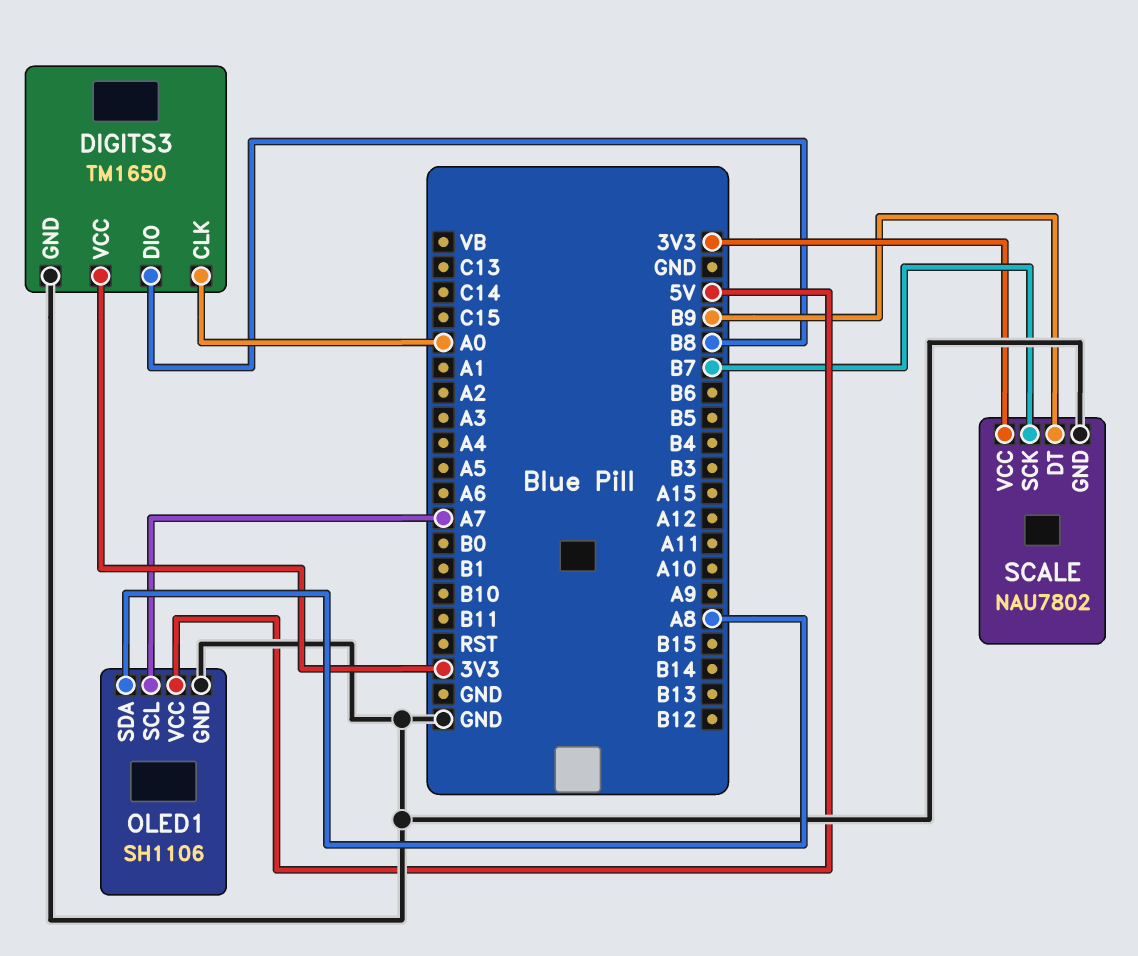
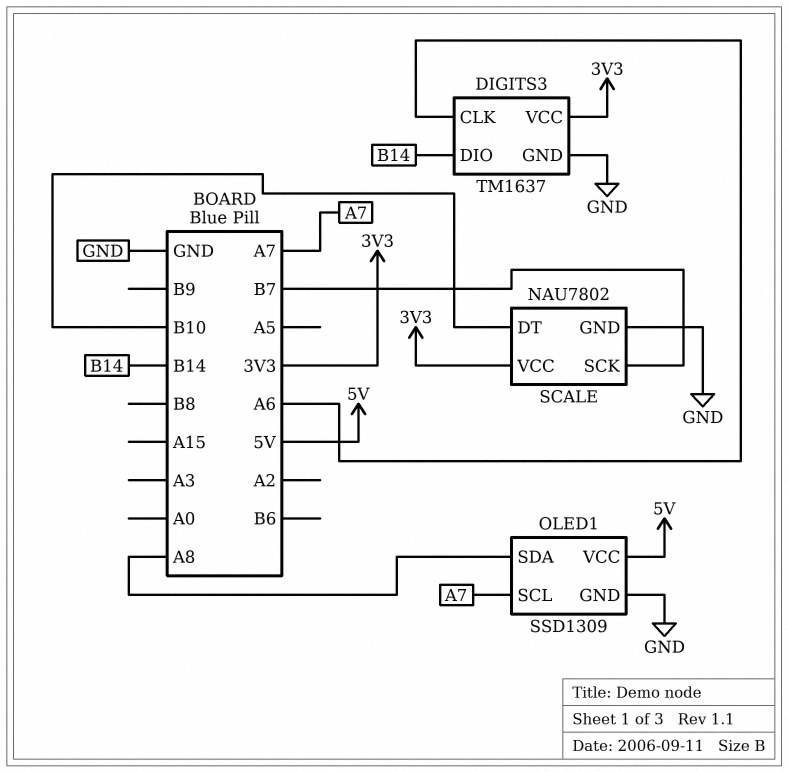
DIGITS3: TM1650 -> TM1637
DIGITS3 pin CLK: A0 -> A6
DIGITS3 pin DIO: B8 -> B14
OLED1: SH1106 -> SSD1309
SCALE pin DT: B9 -> B10

